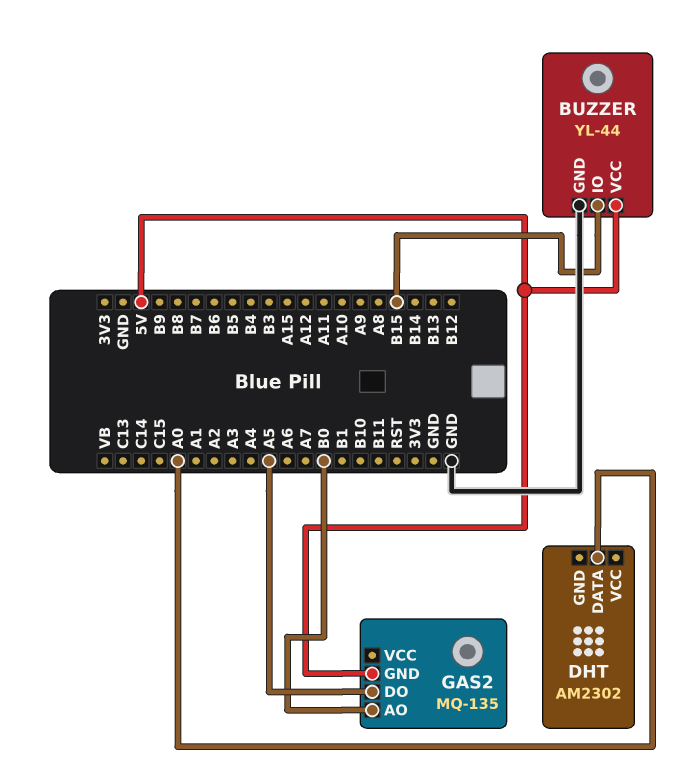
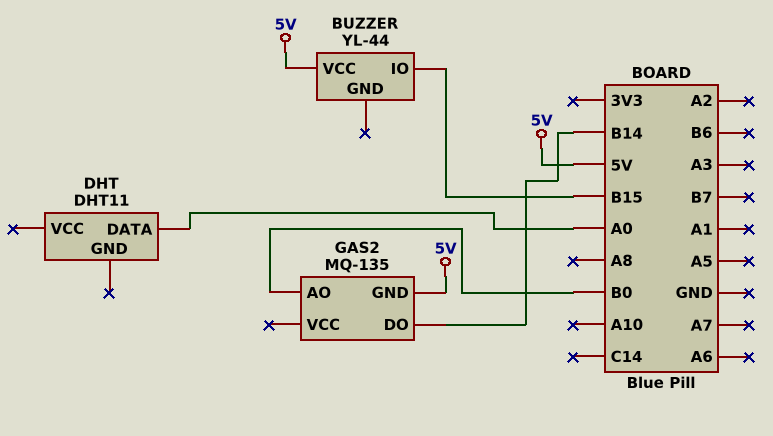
BUZZER pin GND: GND -> none
DHT: AM2302 -> DHT11
GAS2 pin DO: A5 -> B14

